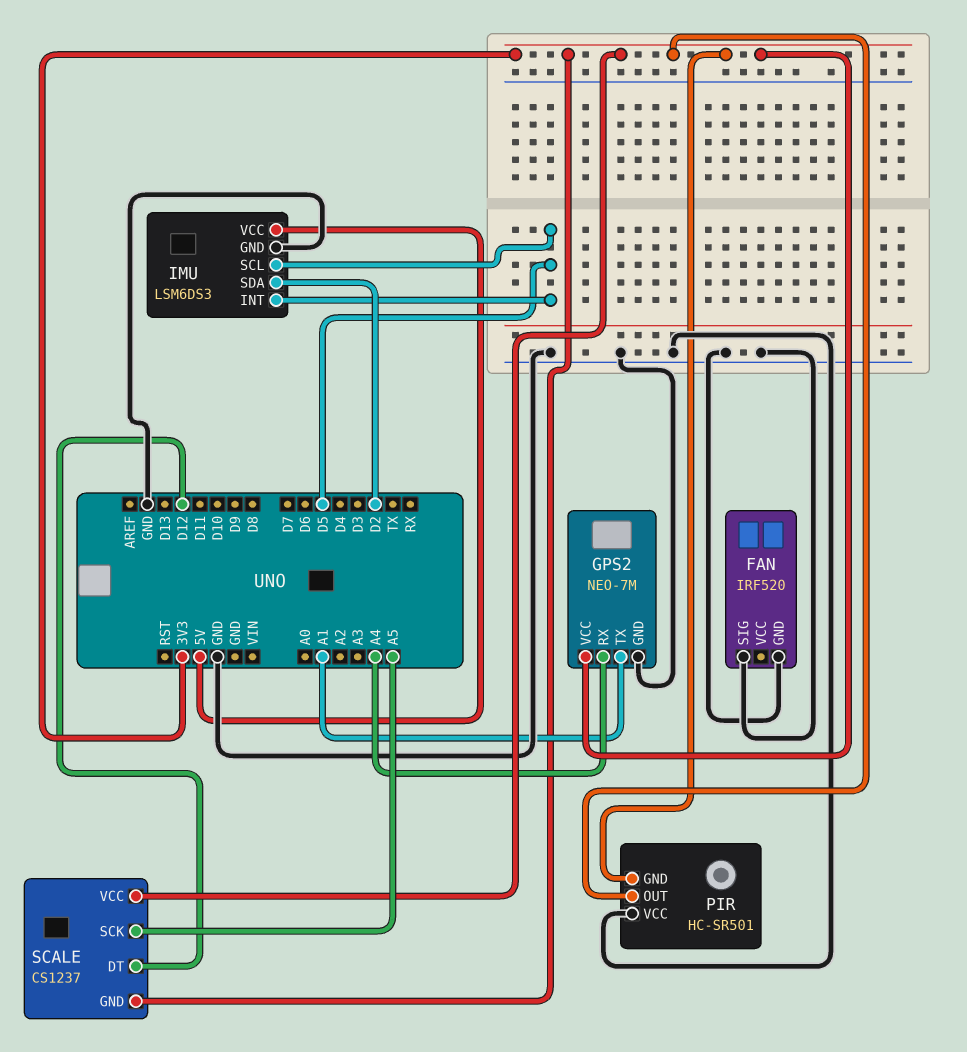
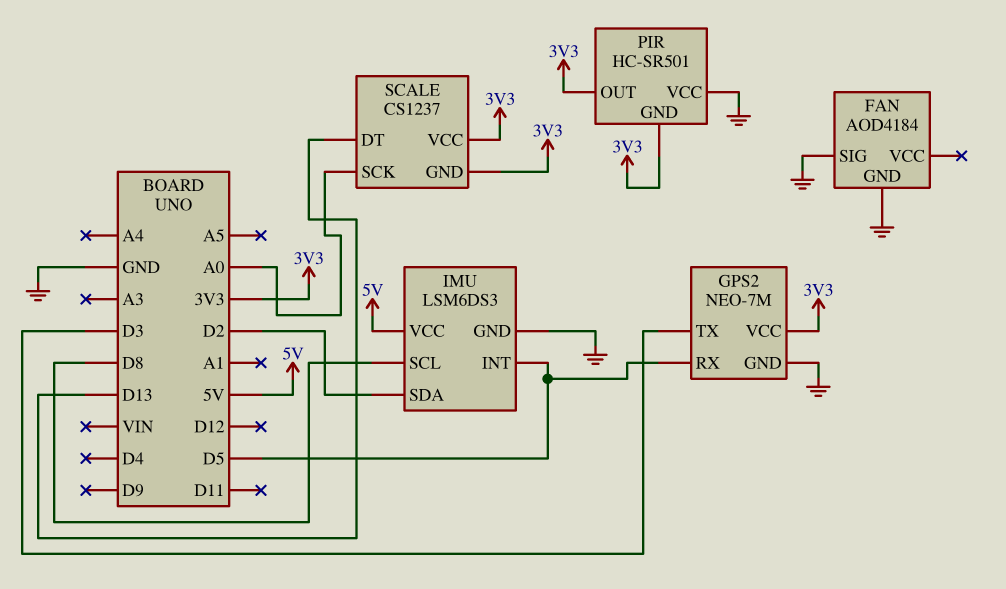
FAN: IRF520 -> AOD4184
GPS2 pin RX: A4 -> D5
GPS2 pin TX: A1 -> D3
IMU pin SCL: D5 -> D8
SCALE pin DT: D12 -> D13
SCALE pin SCK: A5 -> A0

